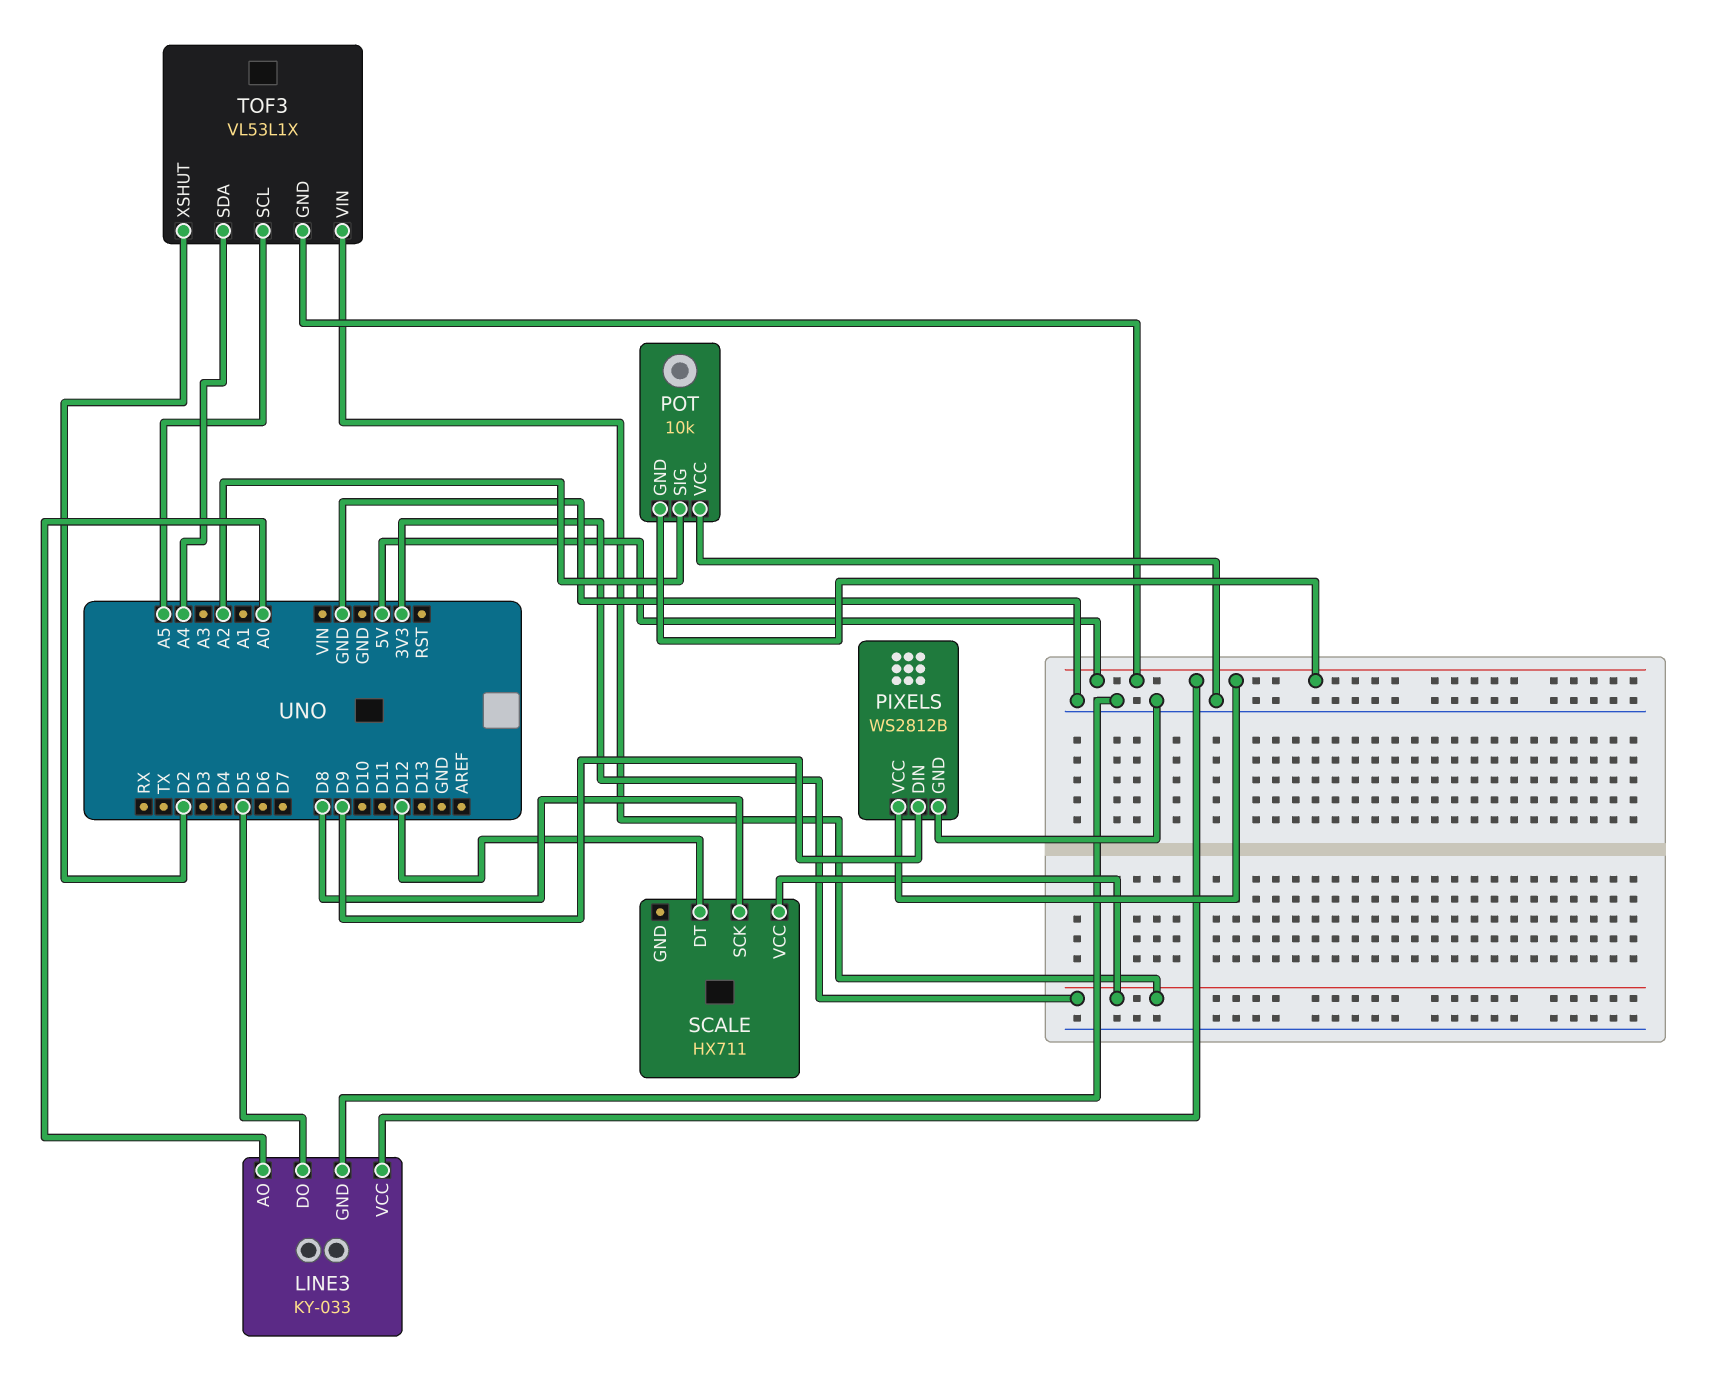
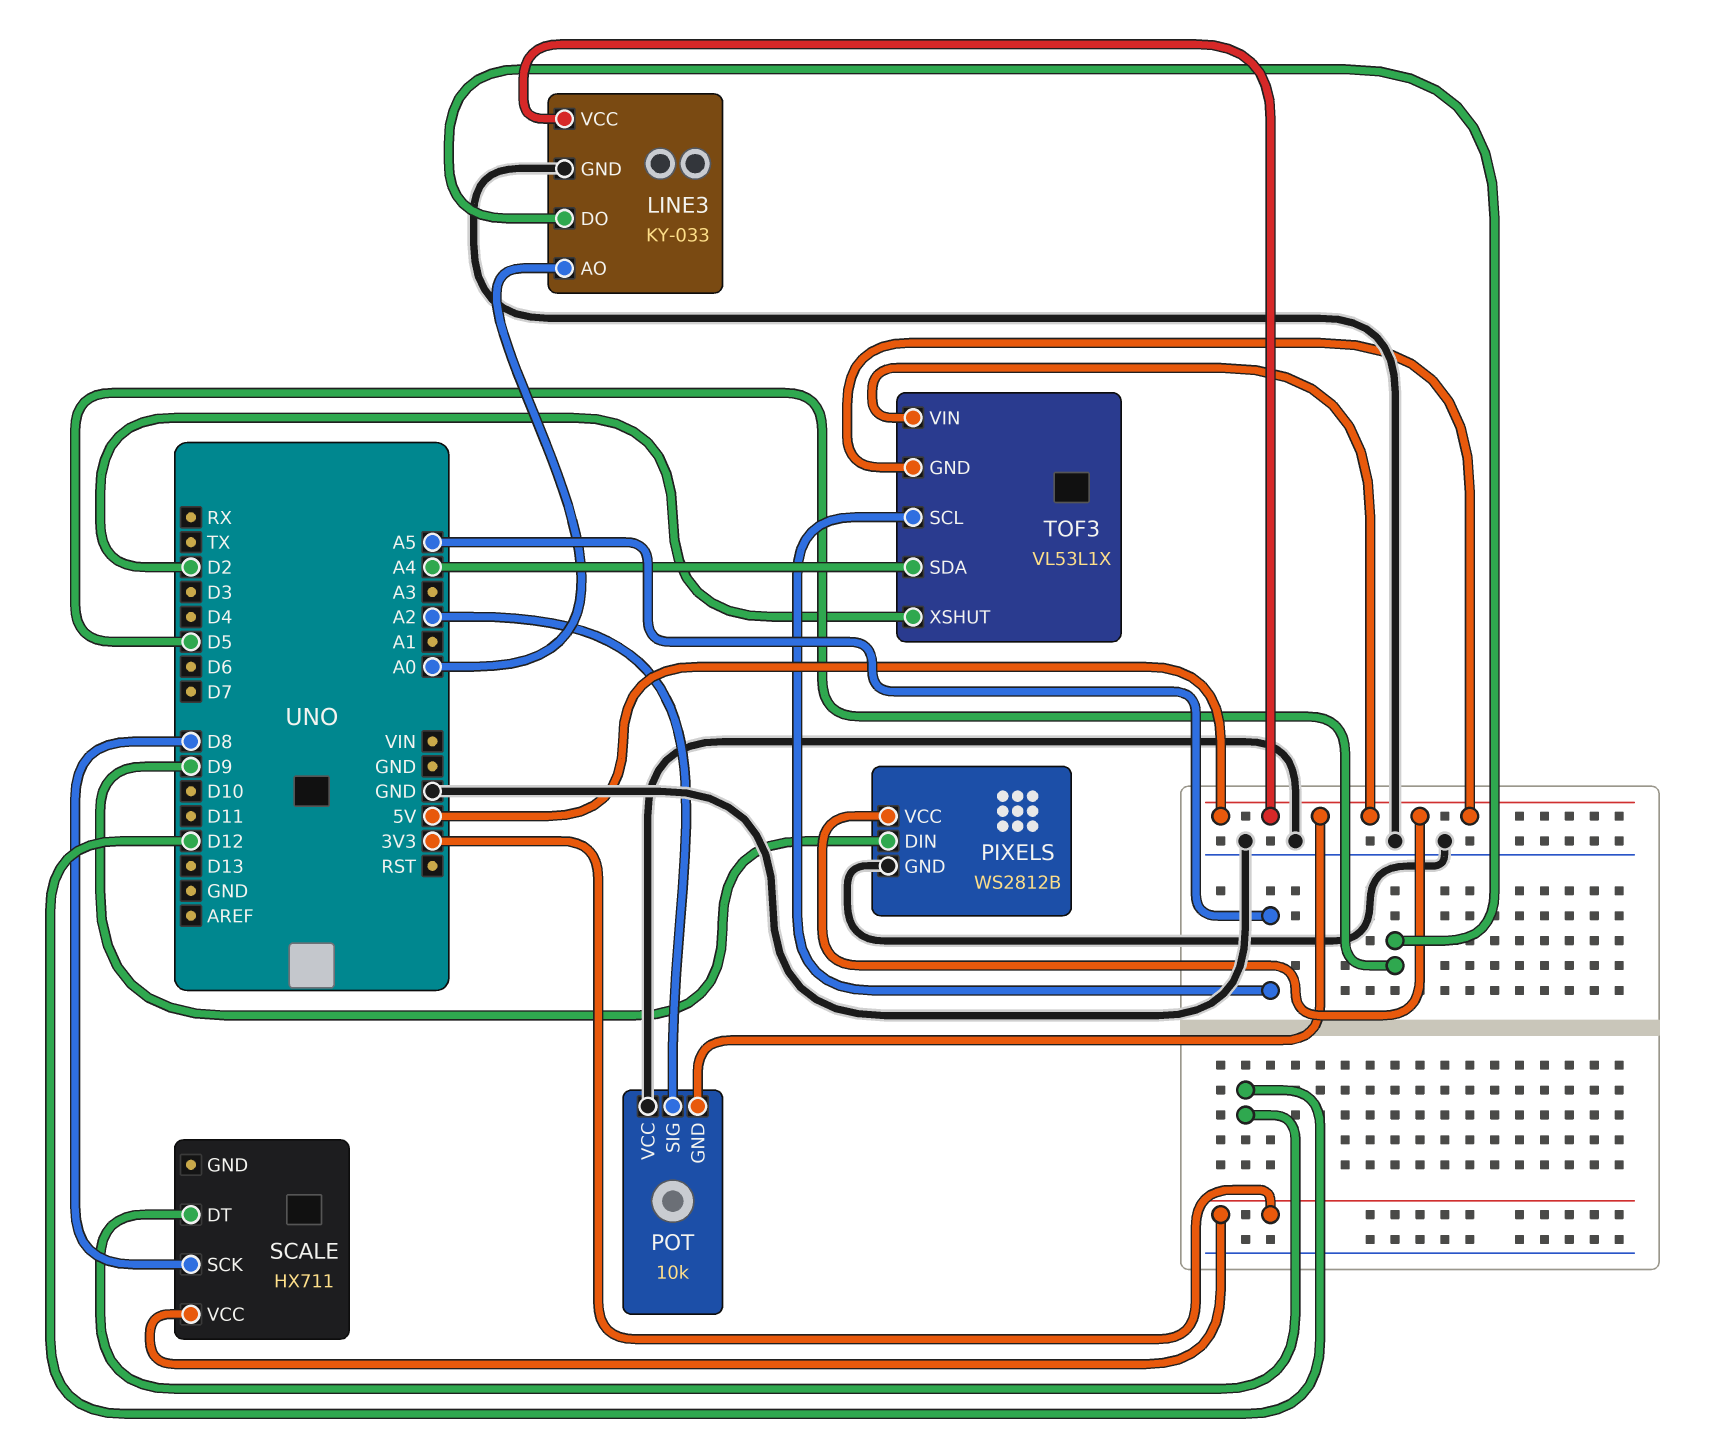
TOF3 pin VIN: 3V3 -> 5V

